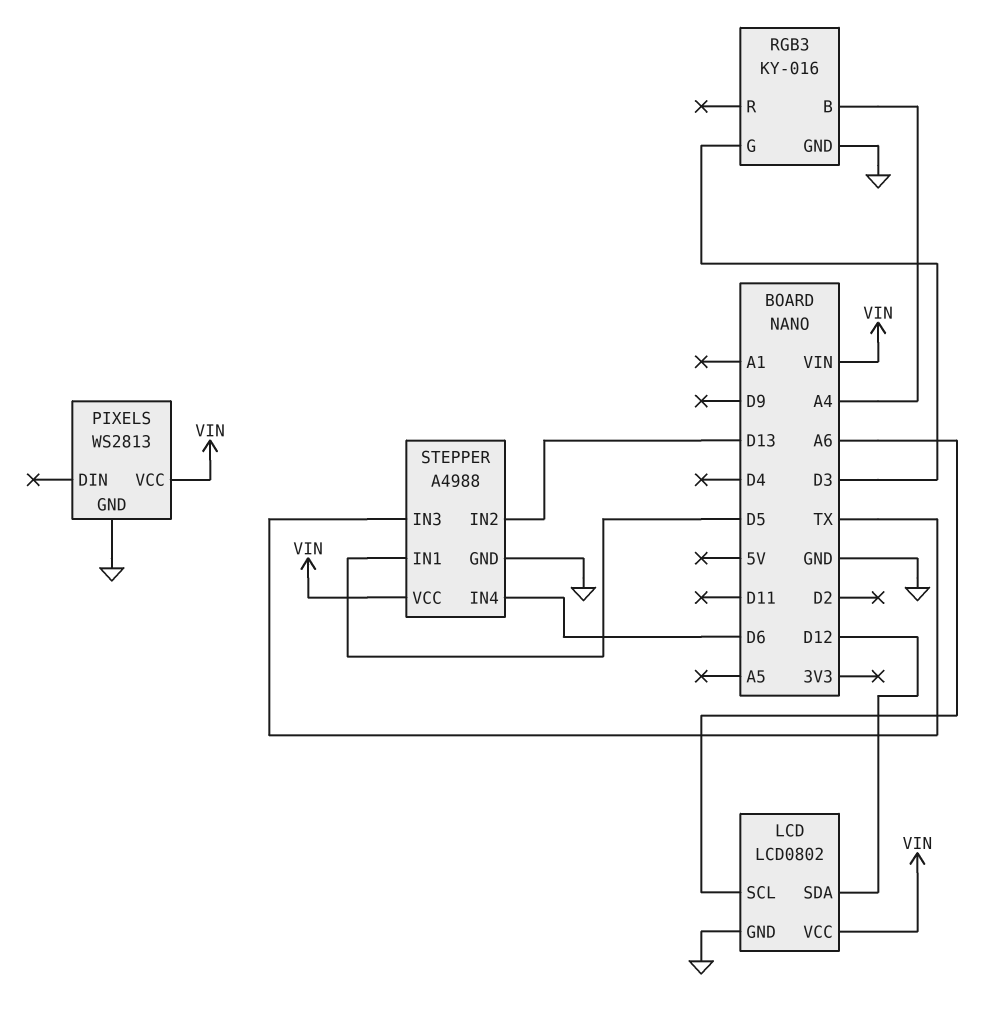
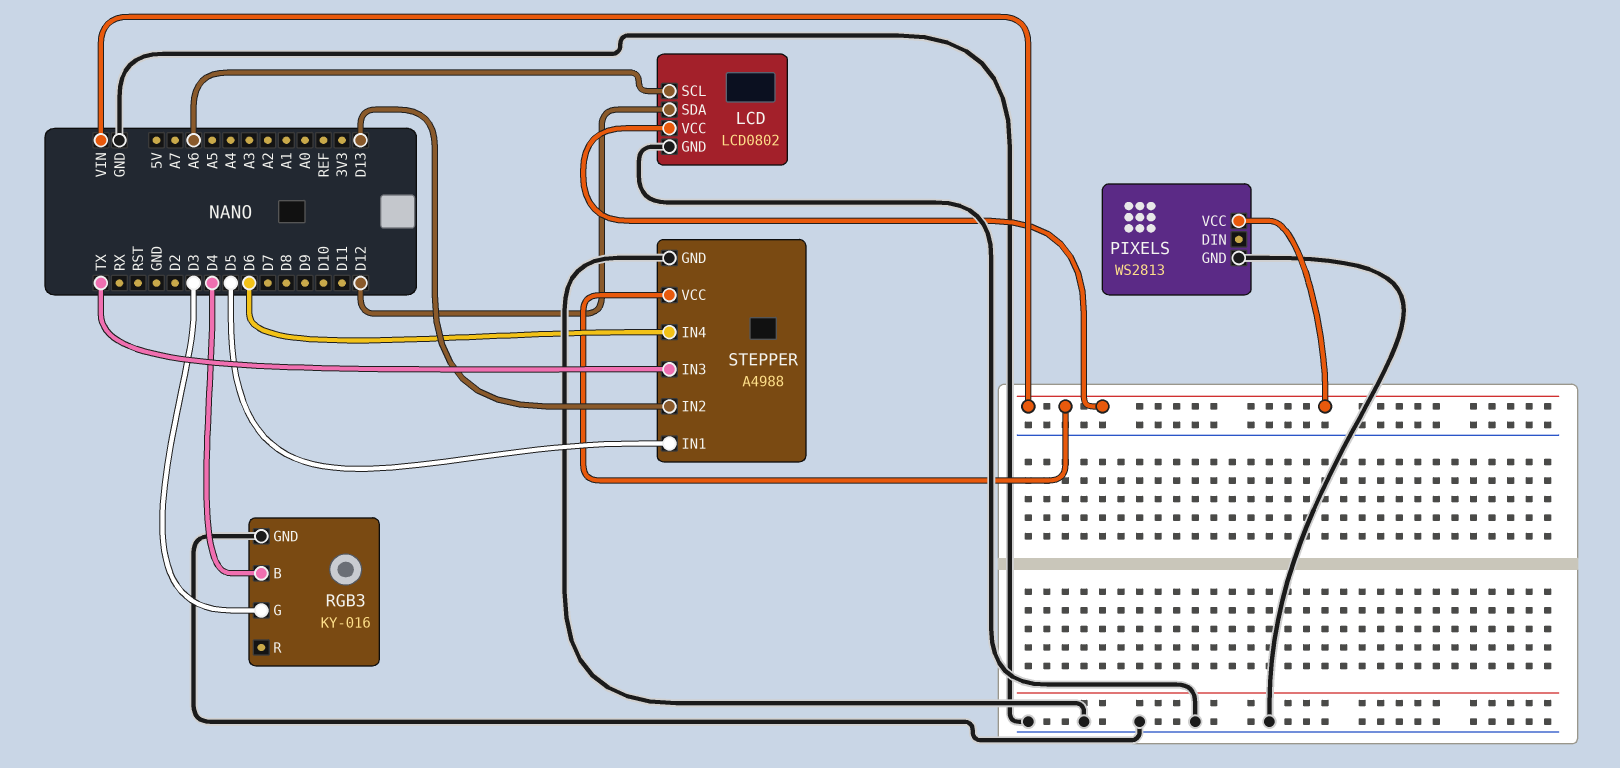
RGB3 pin B: A4 -> D4

